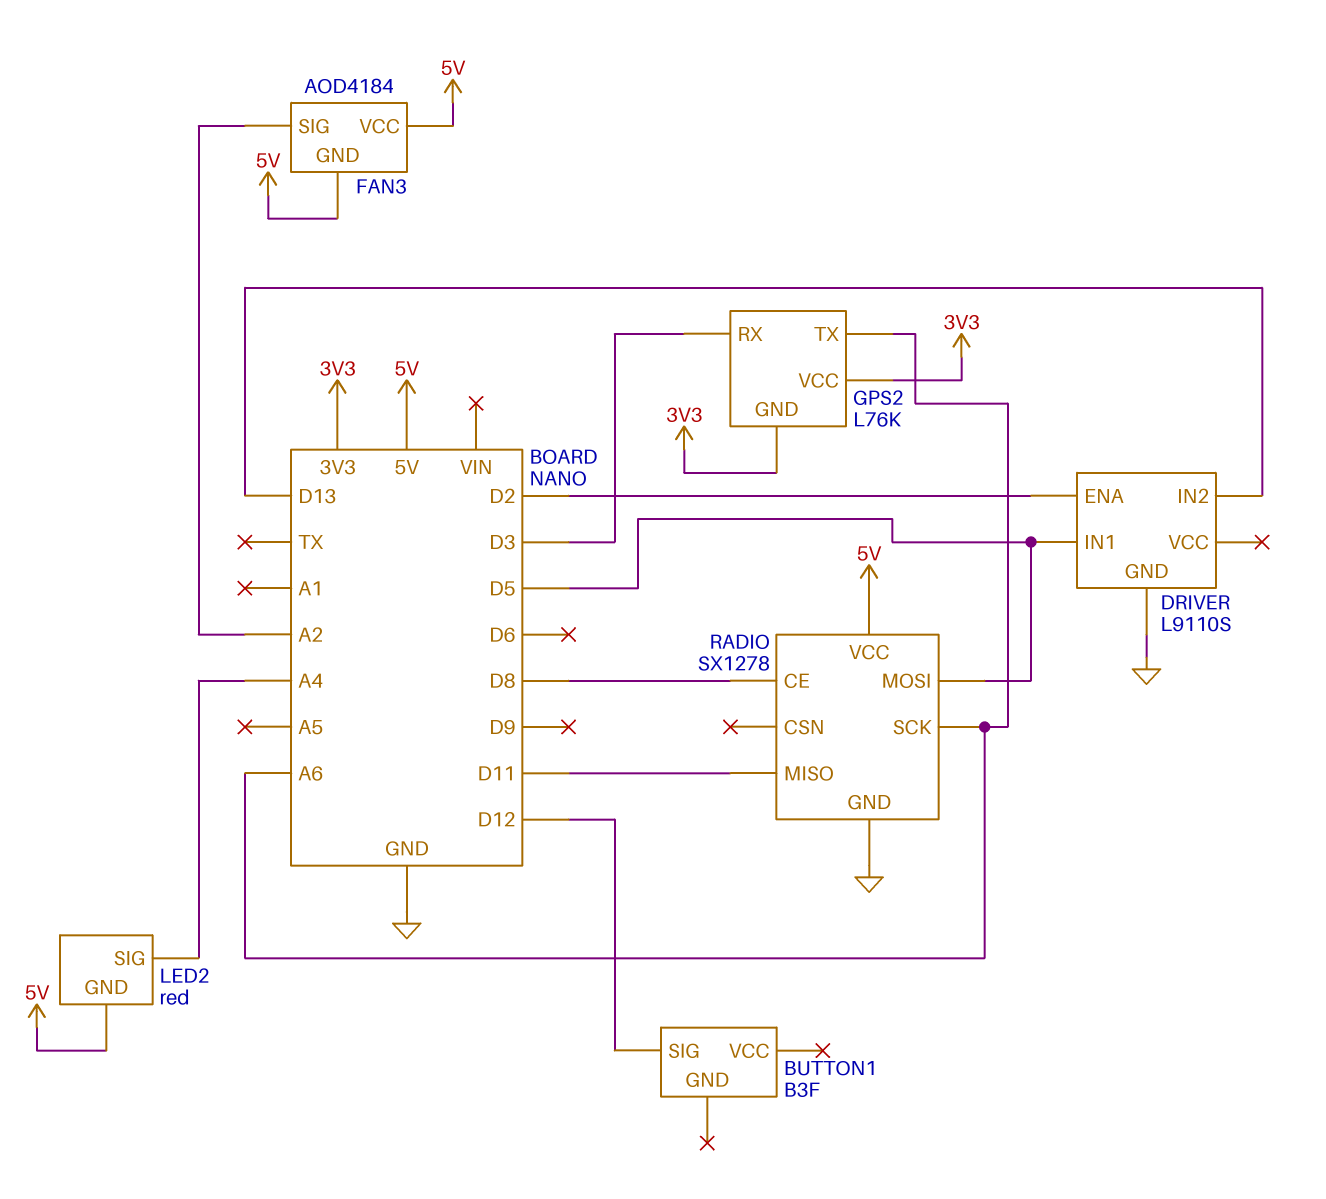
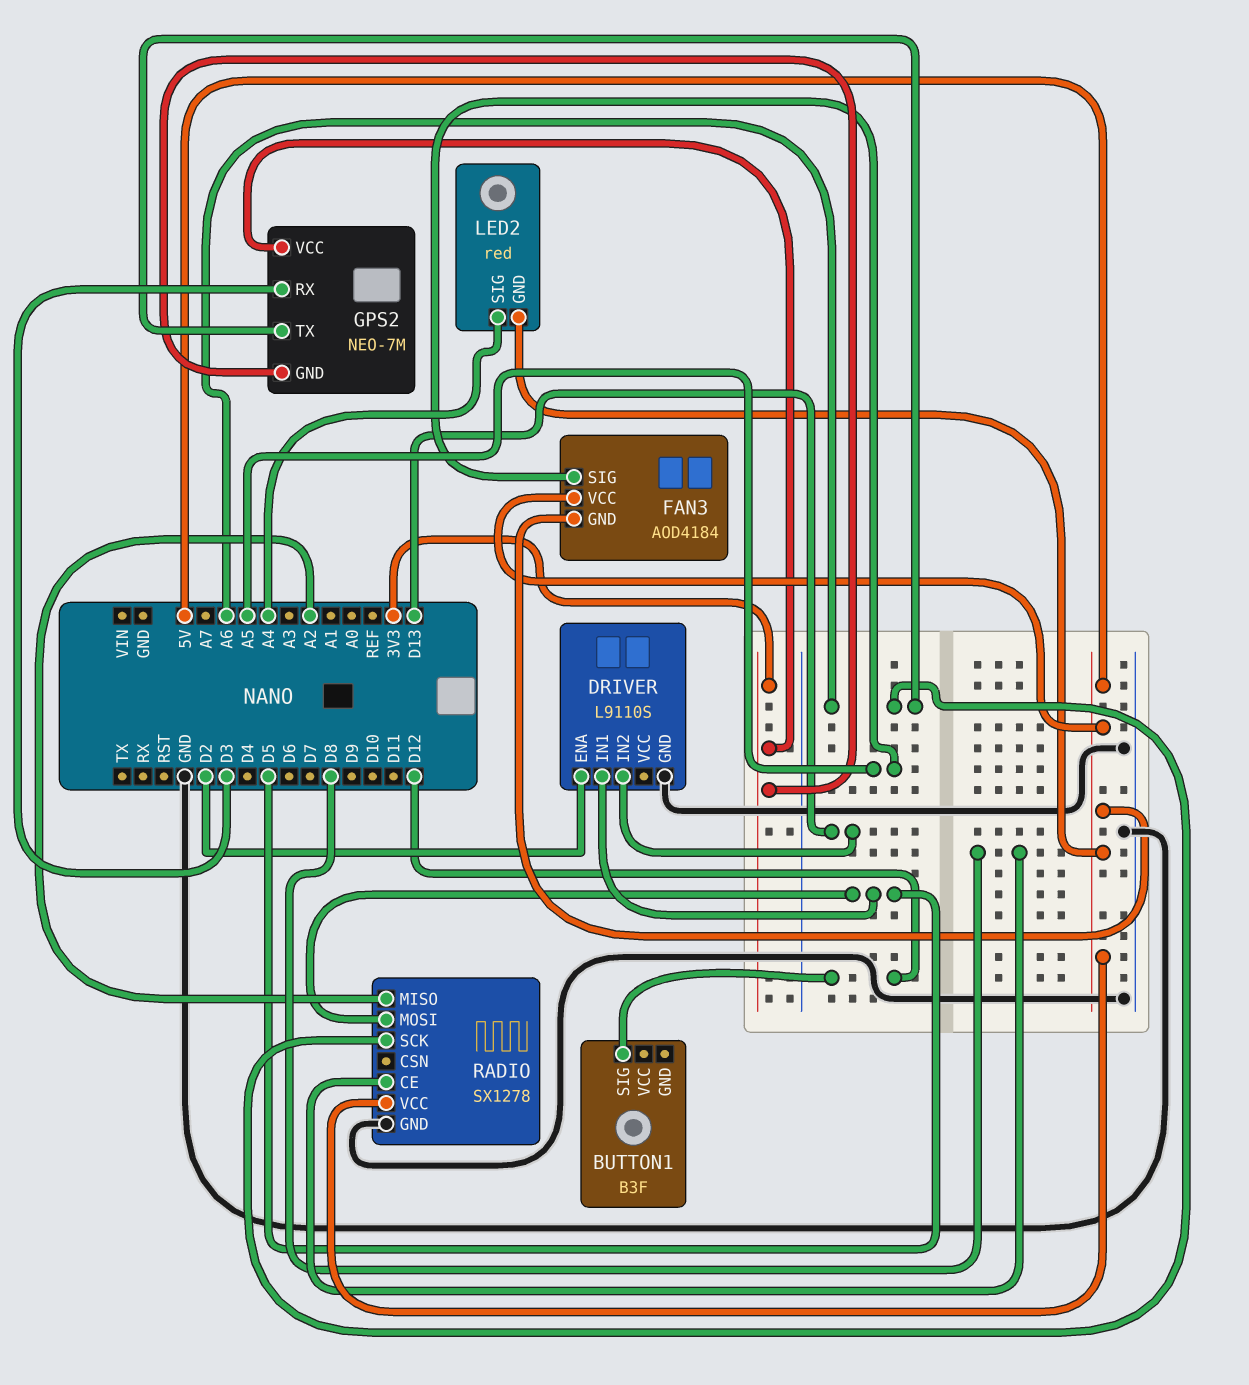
FAN3 pin SIG: A2 -> A5
GPS2: L76K -> NEO-7M
RADIO pin MISO: D11 -> A2

